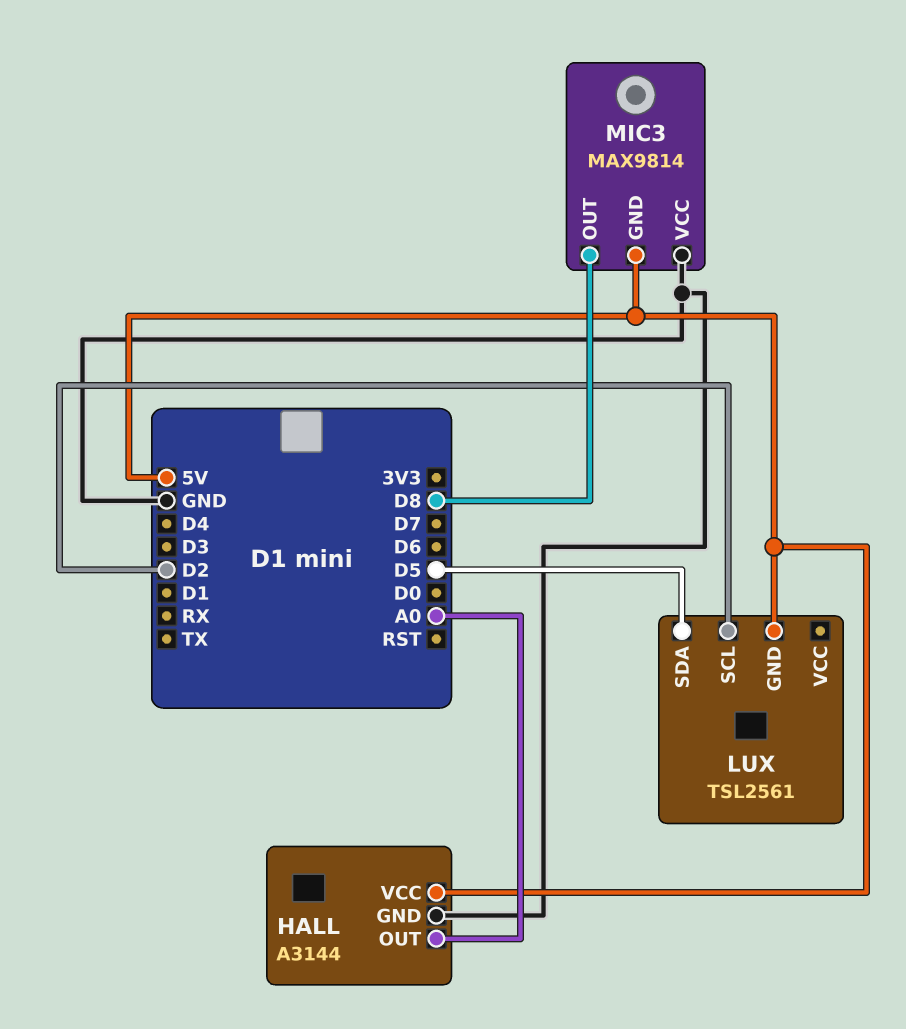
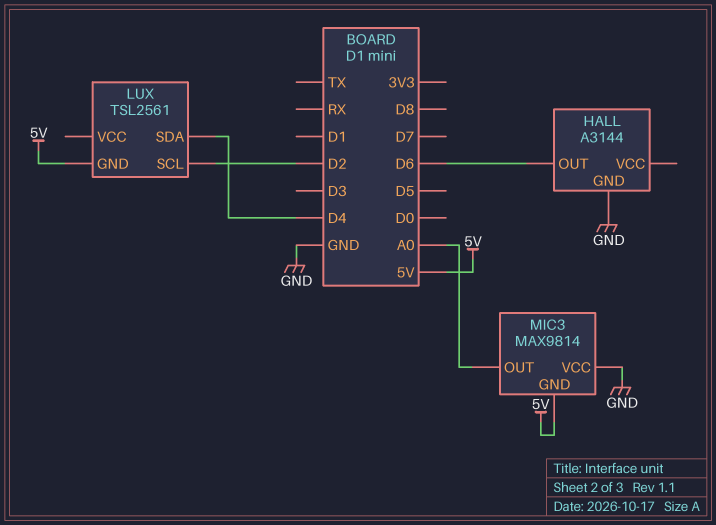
HALL pin OUT: A0 -> D6
HALL pin VCC: 5V -> none
LUX pin SDA: D5 -> D4
MIC3 pin OUT: D8 -> A0

